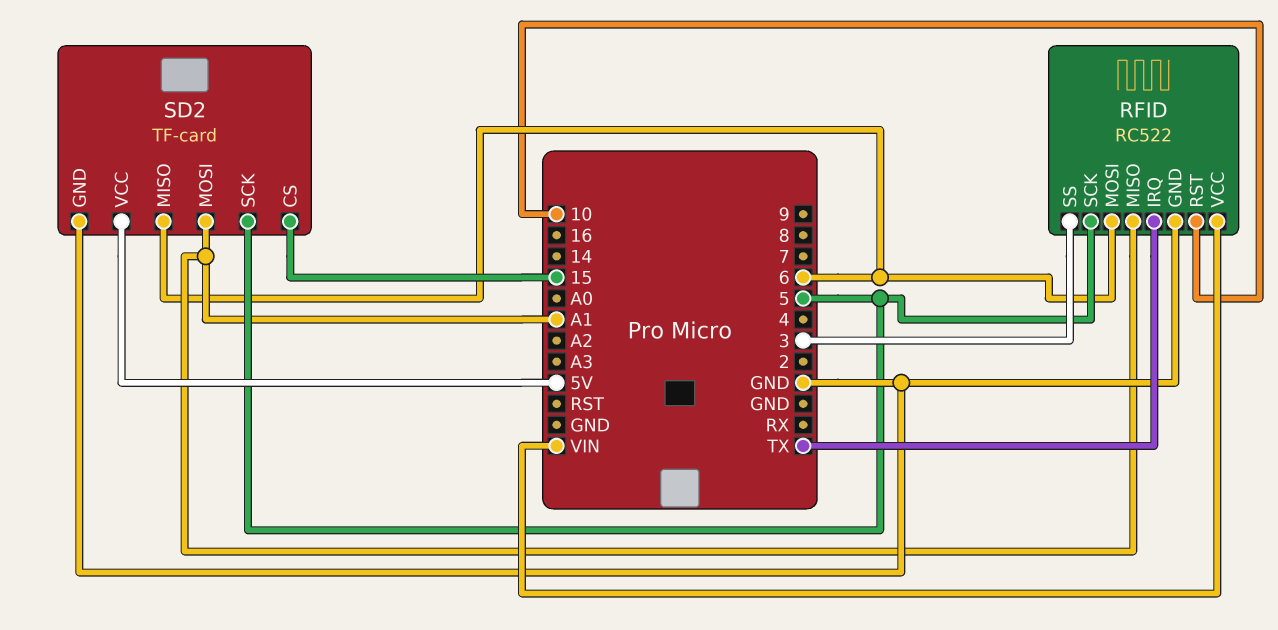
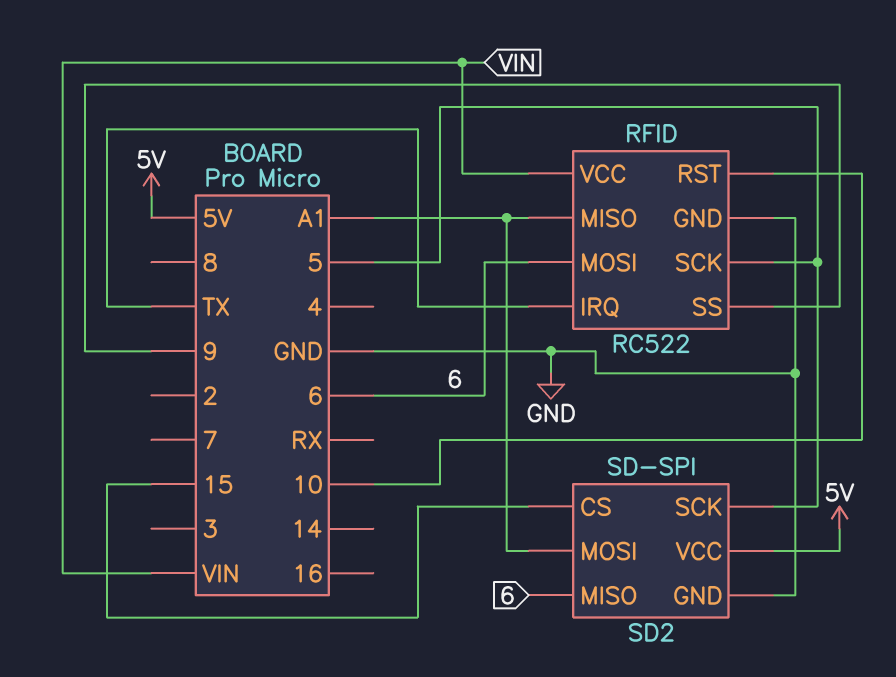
RFID pin SS: 3 -> 9
SD2: TF-card -> SD-SPI

